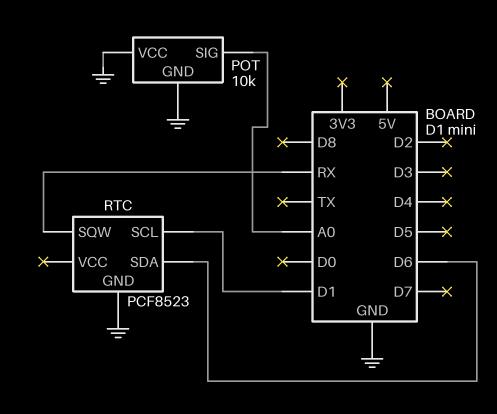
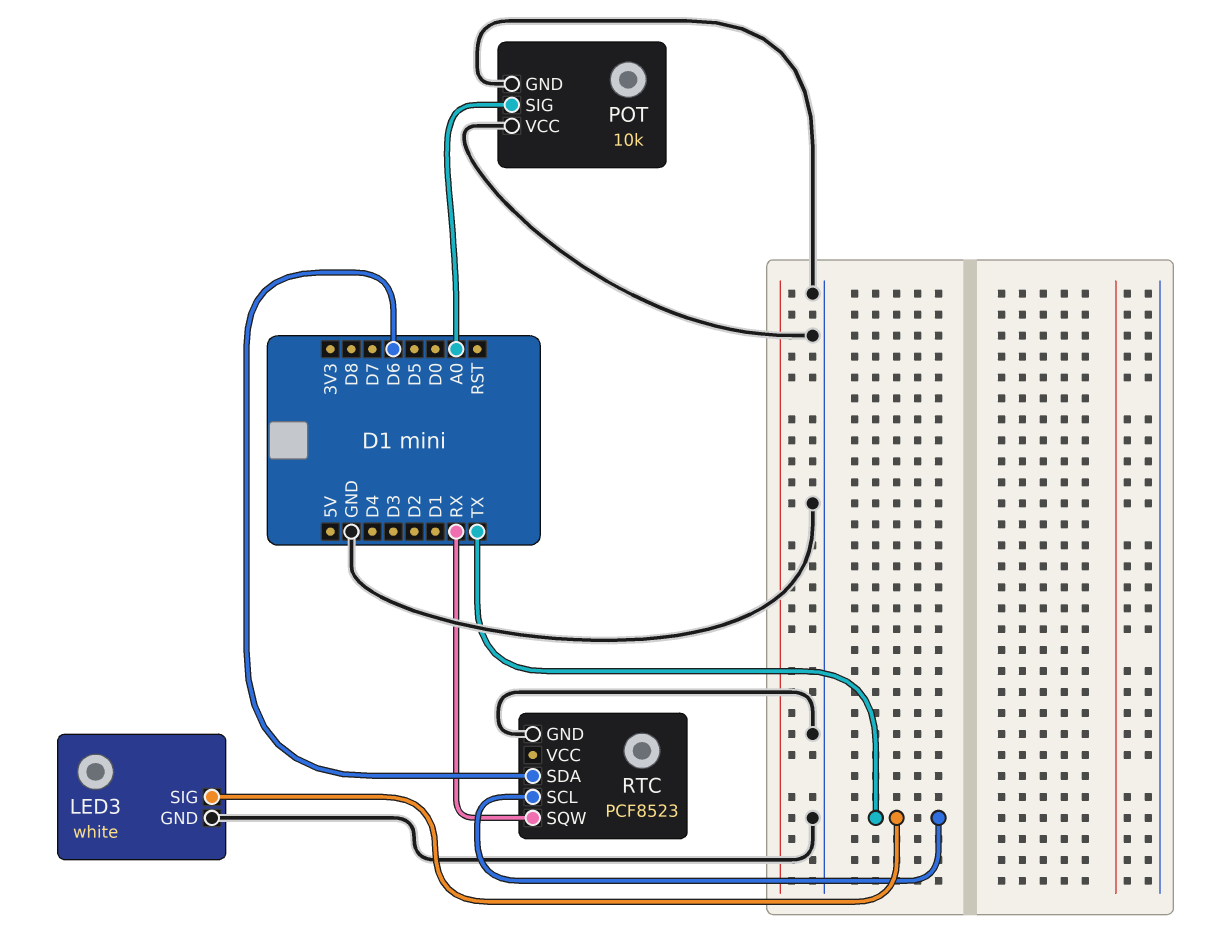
LED3: none -> white
LED3 pin GND: none -> GND
LED3 pin SIG: none -> TX
RTC pin SCL: D1 -> TX

